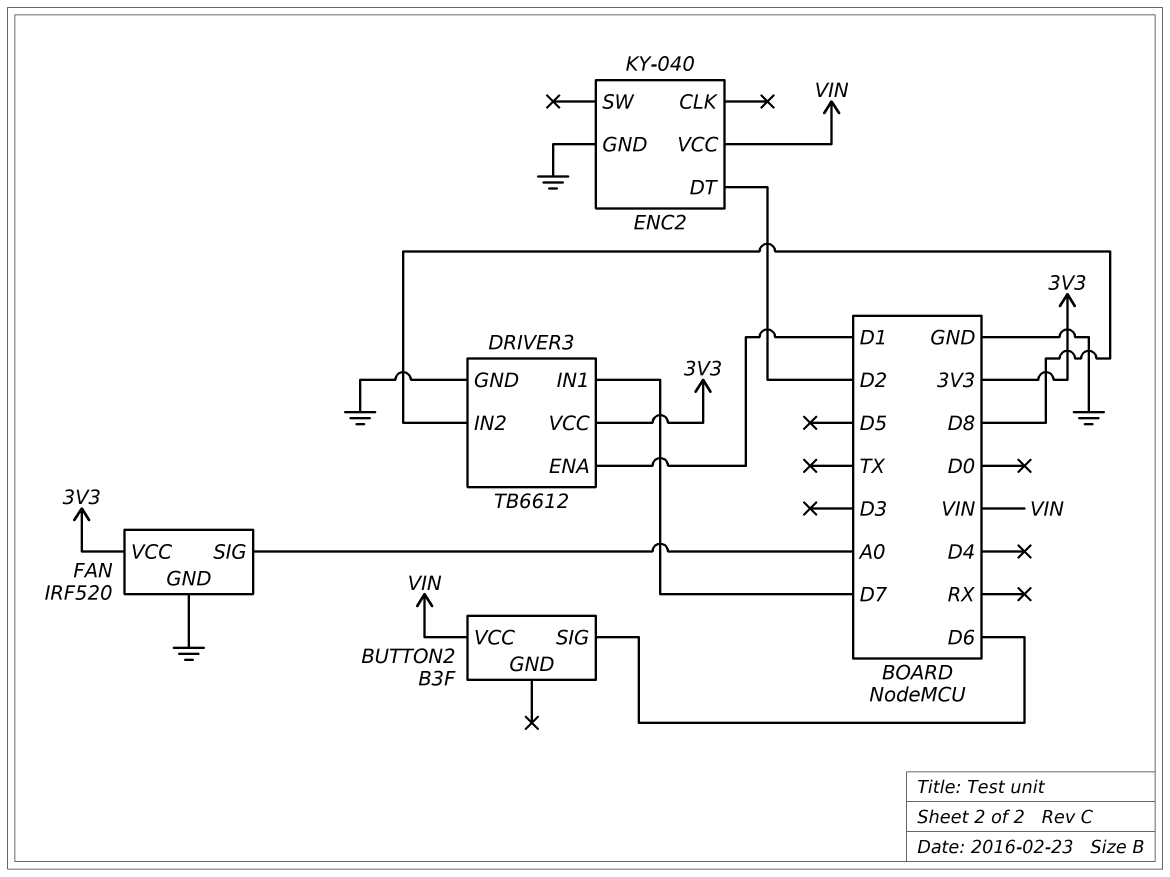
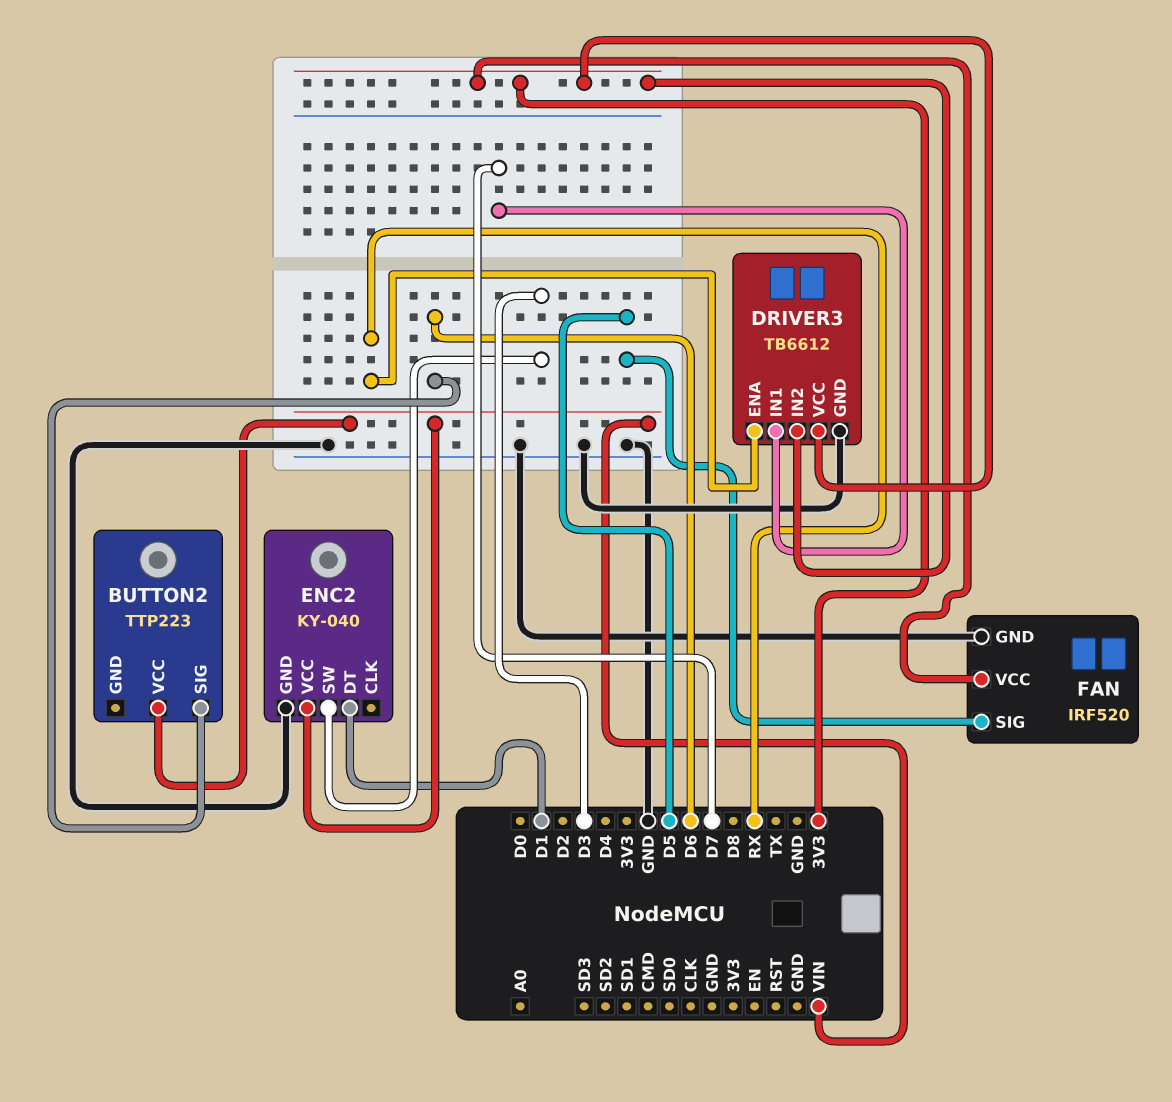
BUTTON2: B3F -> TTP223
DRIVER3 pin ENA: D1 -> RX
DRIVER3 pin IN2: D8 -> 3V3
ENC2 pin DT: D2 -> D1
ENC2 pin SW: none -> D3
FAN pin SIG: A0 -> D5

